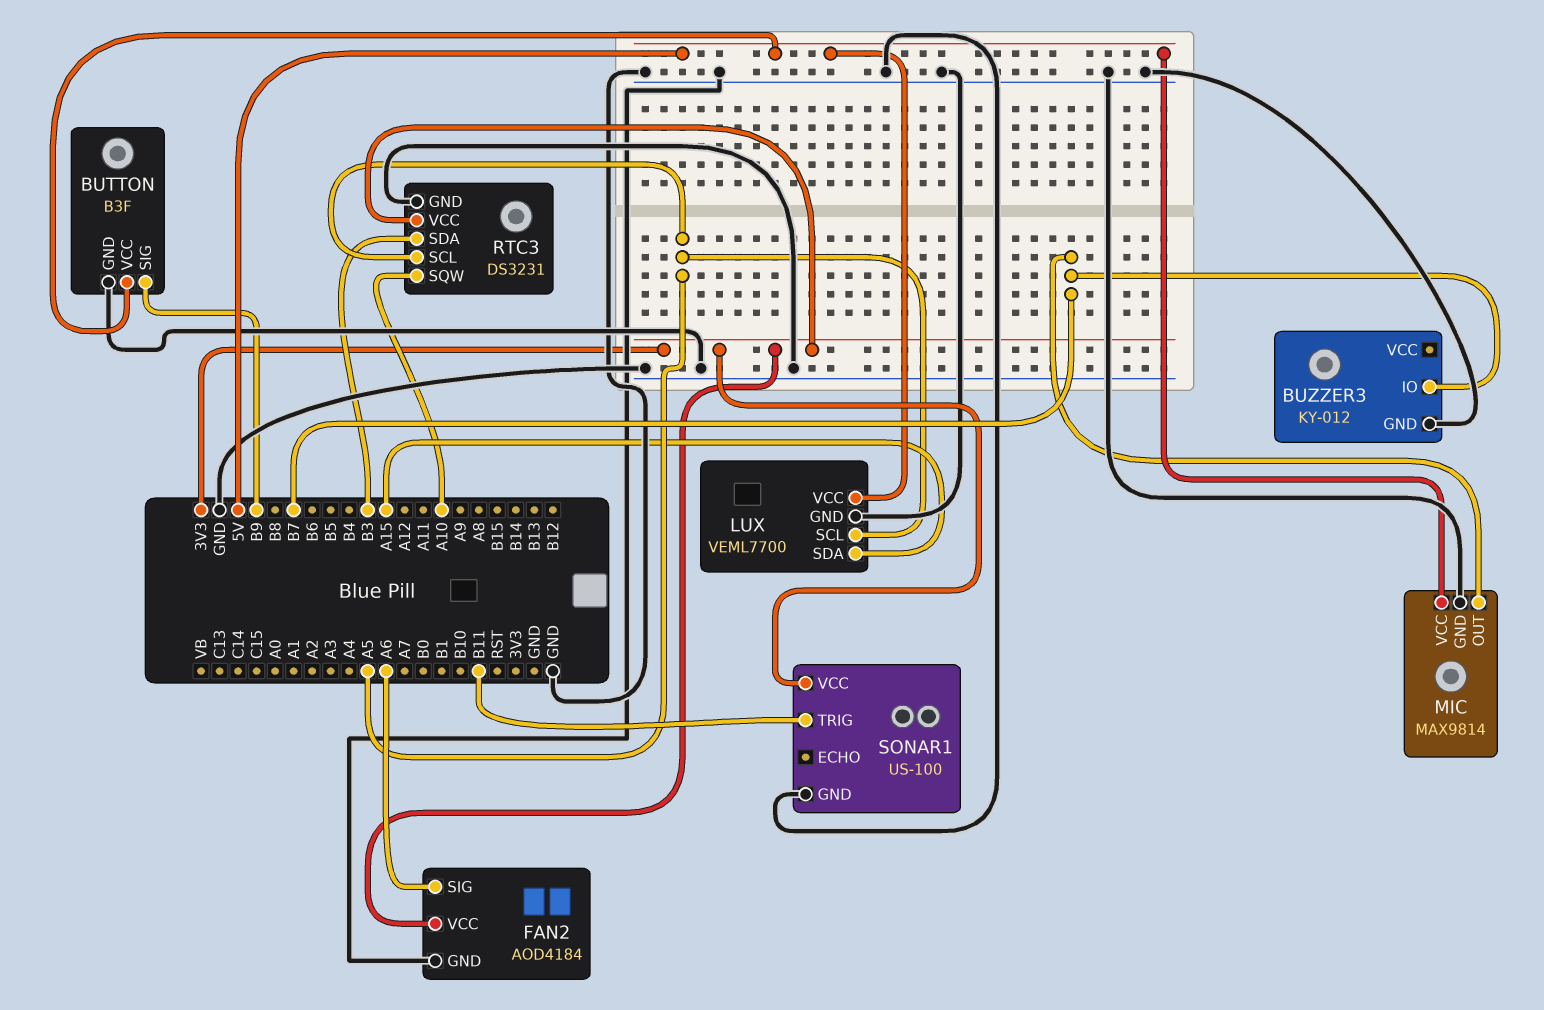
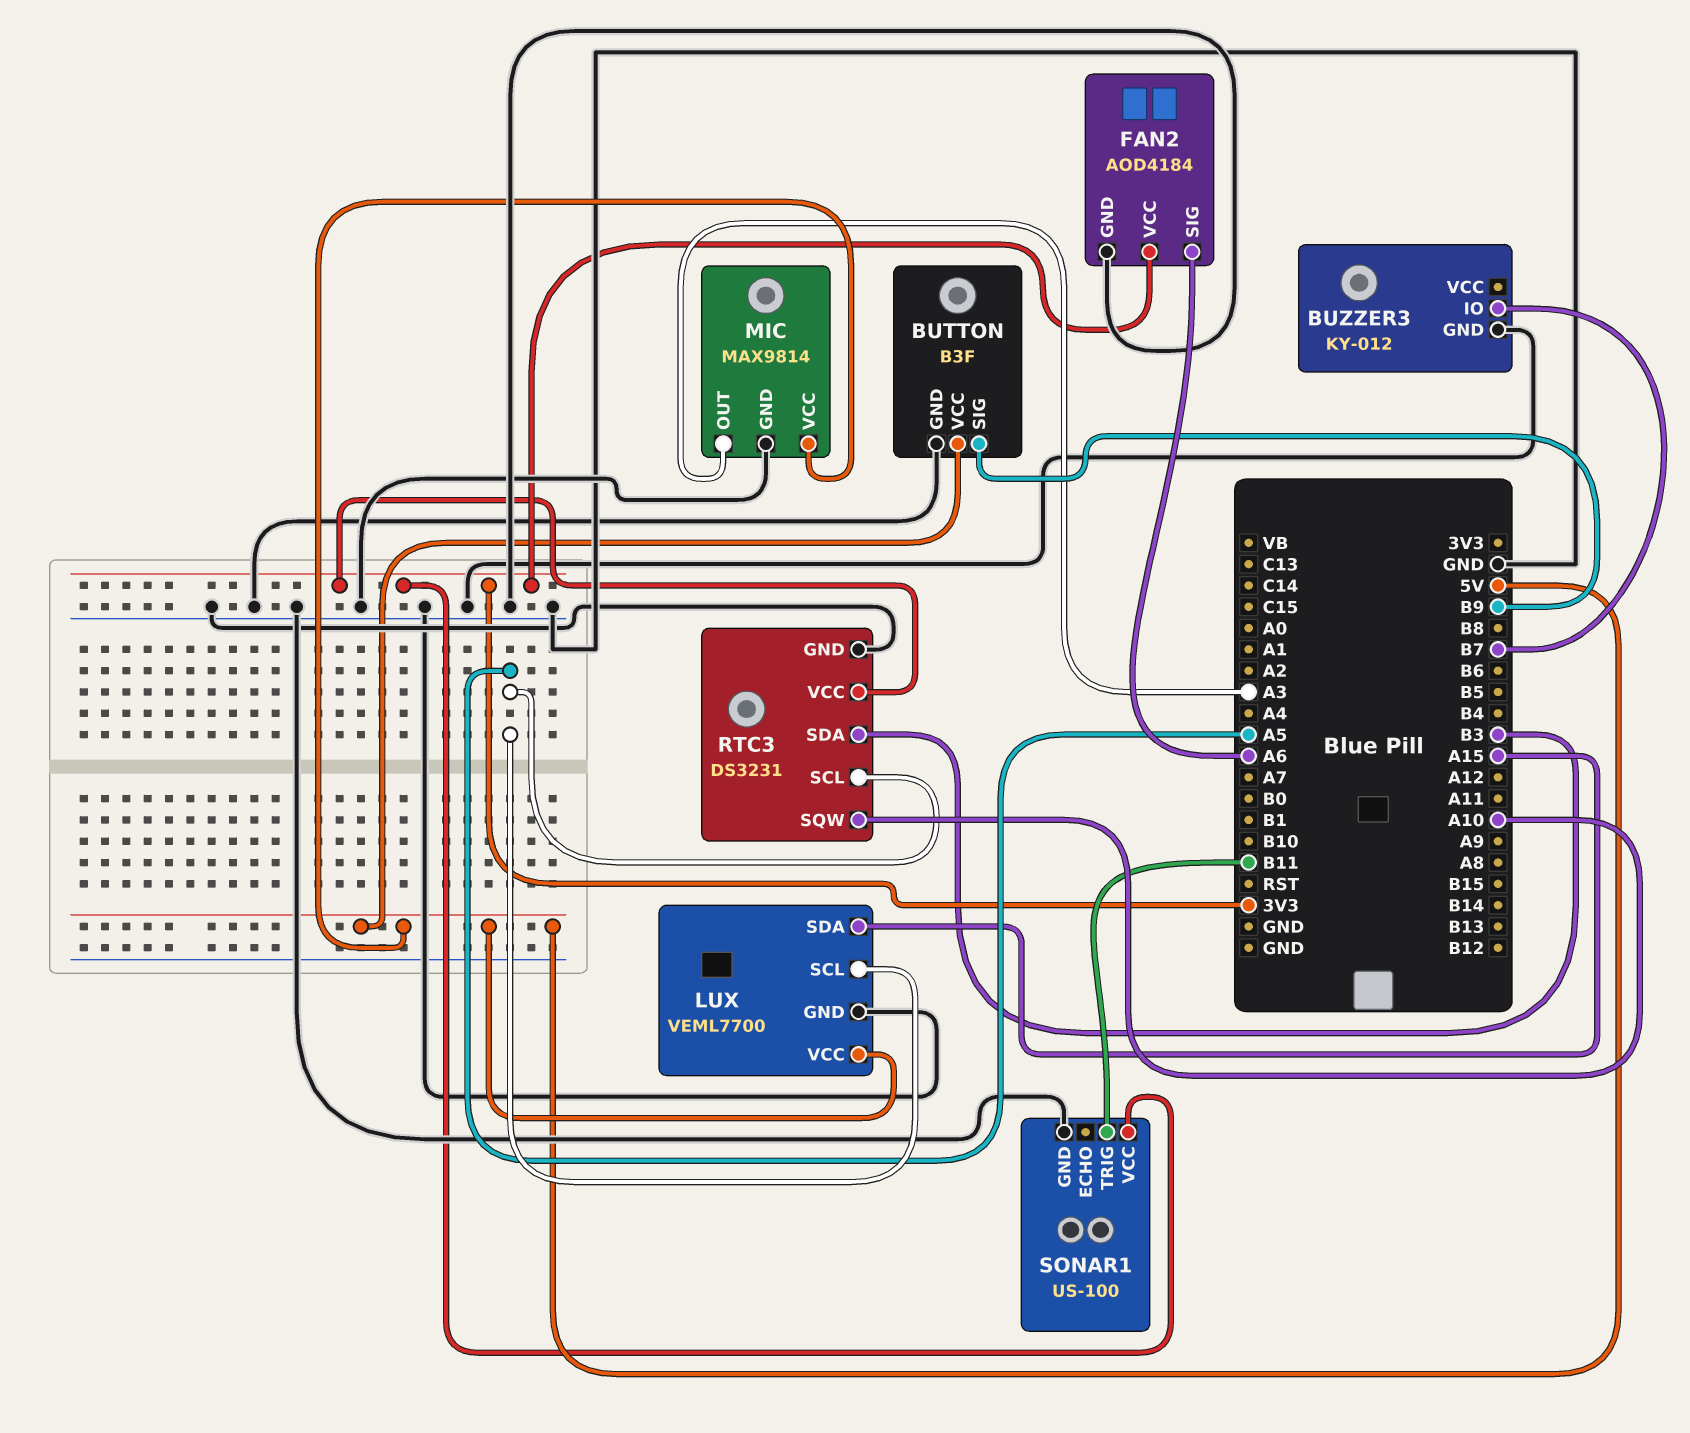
MIC pin OUT: B7 -> A3

